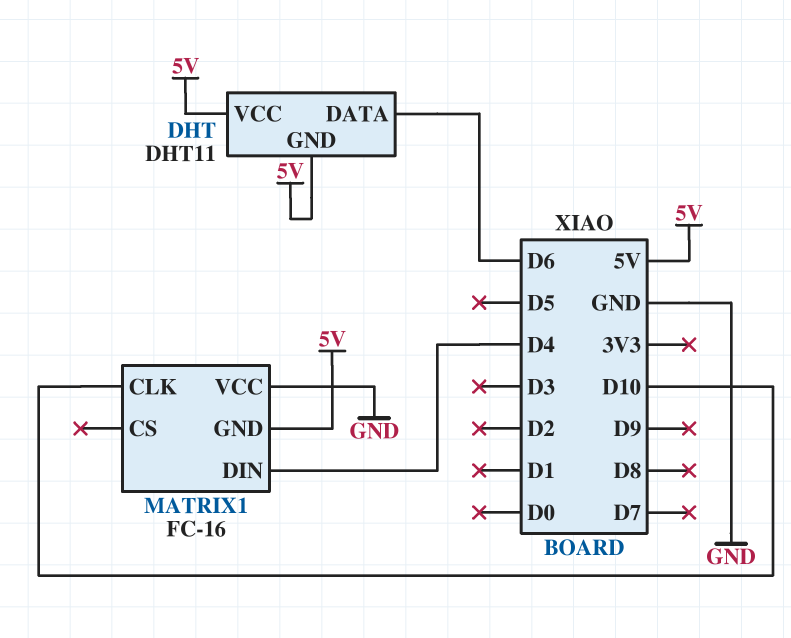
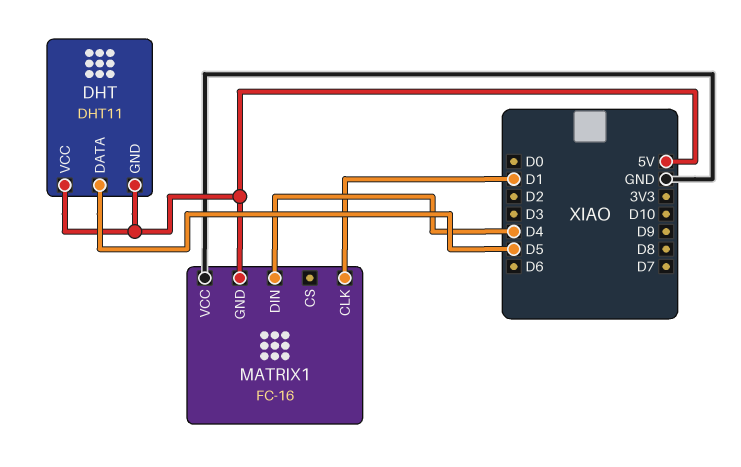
DHT pin DATA: D6 -> D5
MATRIX1 pin CLK: D10 -> D1

